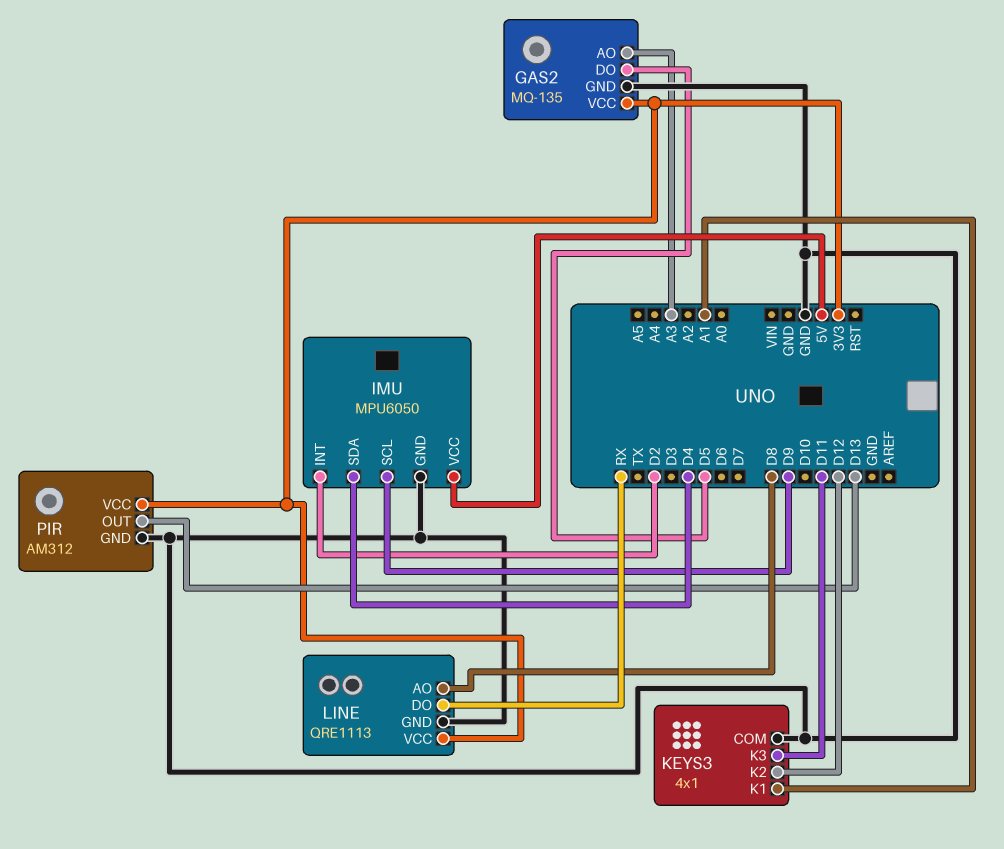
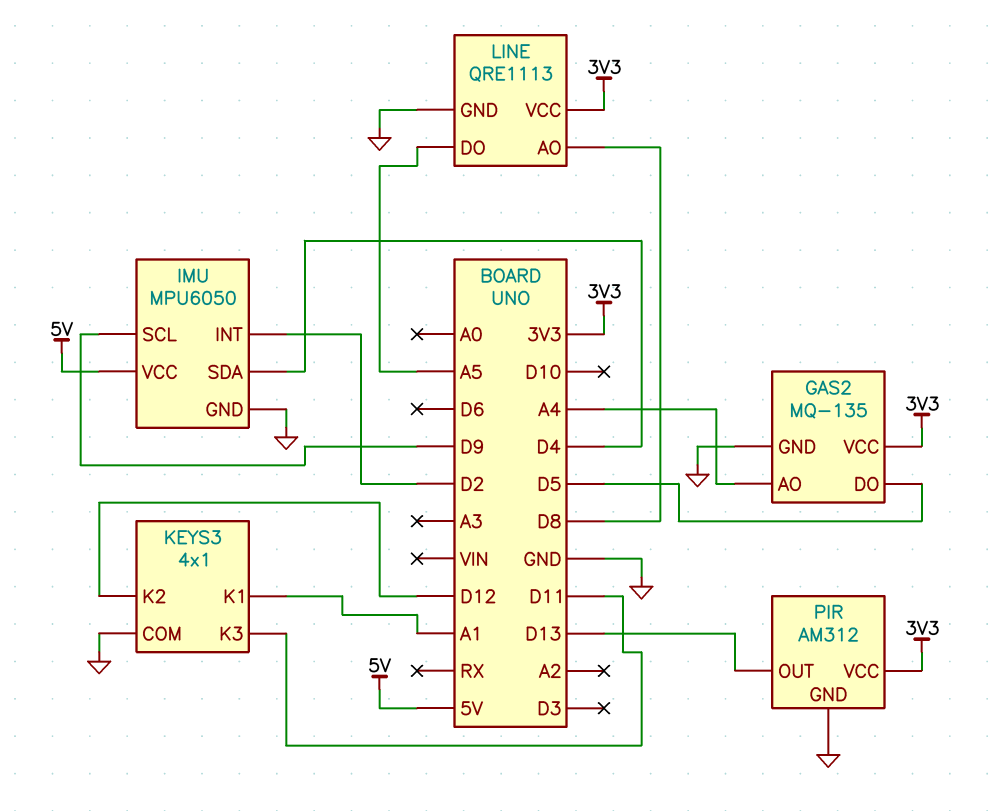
GAS2 pin AO: A3 -> A4
LINE pin DO: RX -> A5

